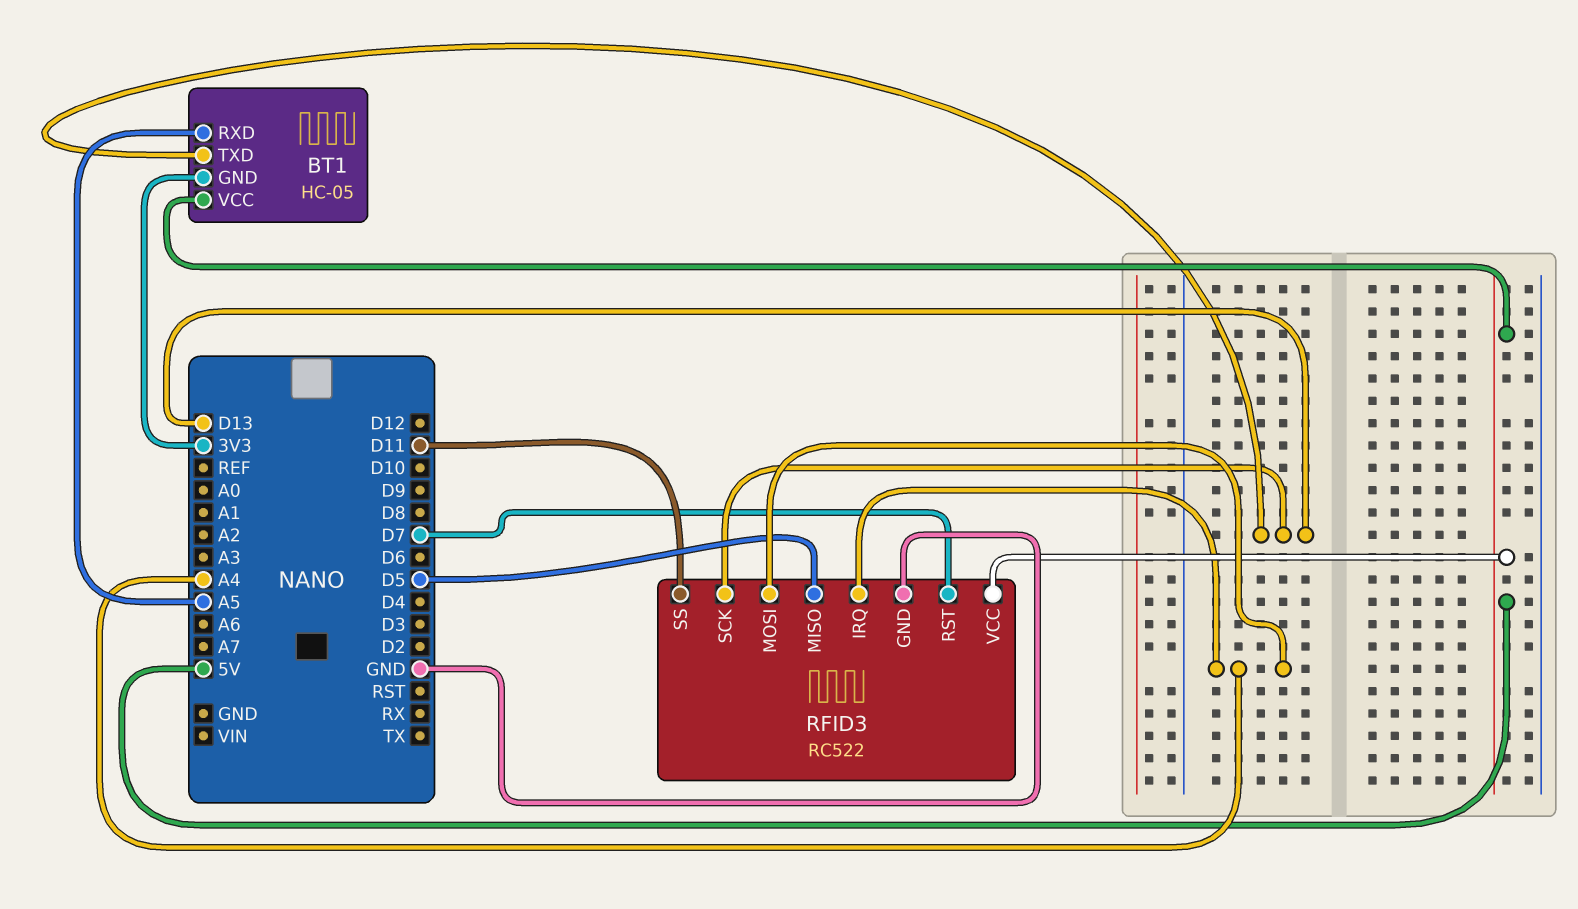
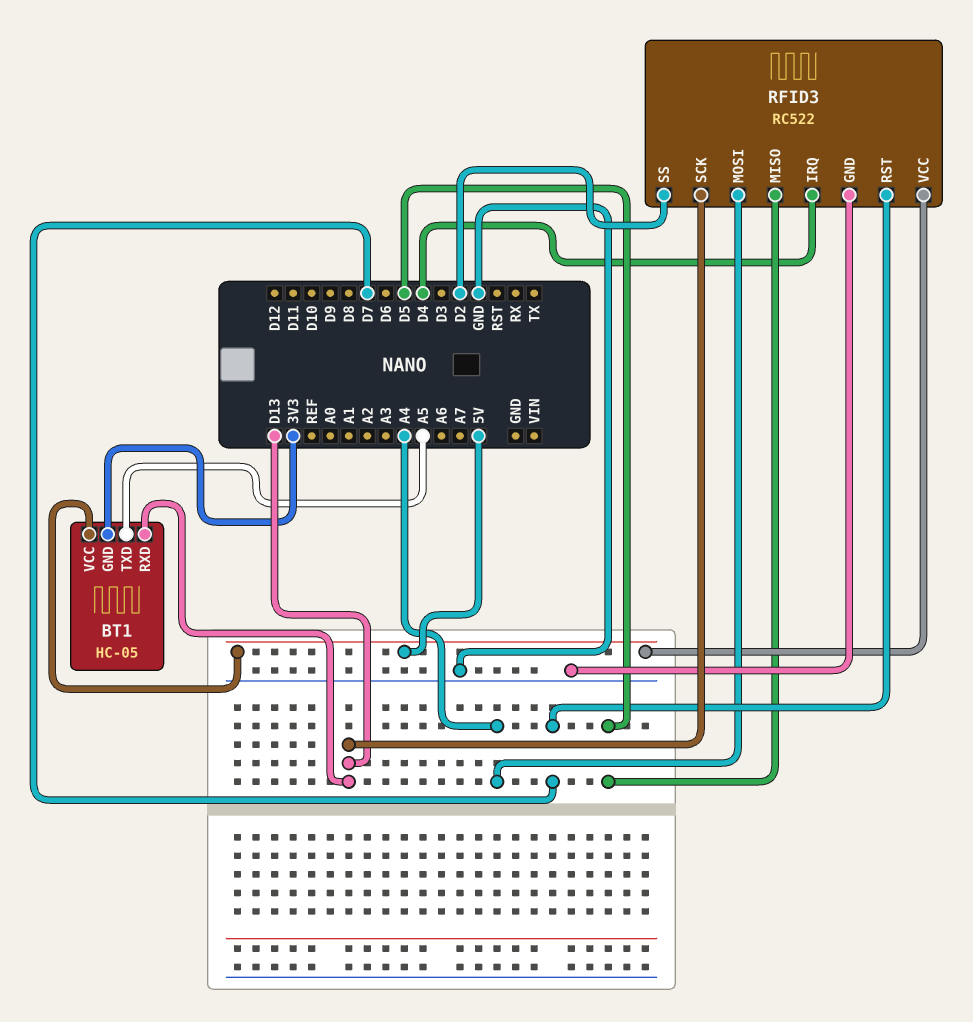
BT1 pin RXD: A5 -> D13
BT1 pin TXD: D13 -> A5
RFID3 pin IRQ: A4 -> D4
RFID3 pin SS: D11 -> D2

